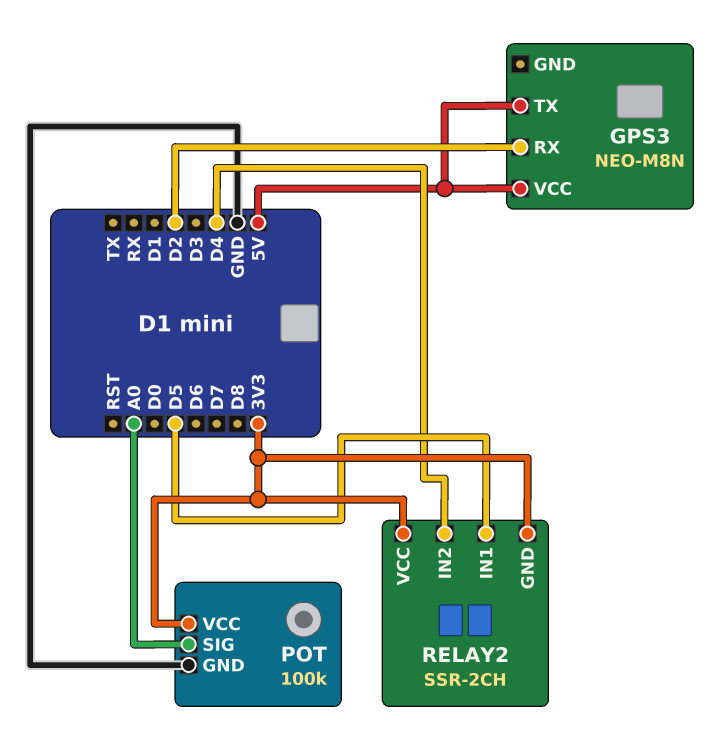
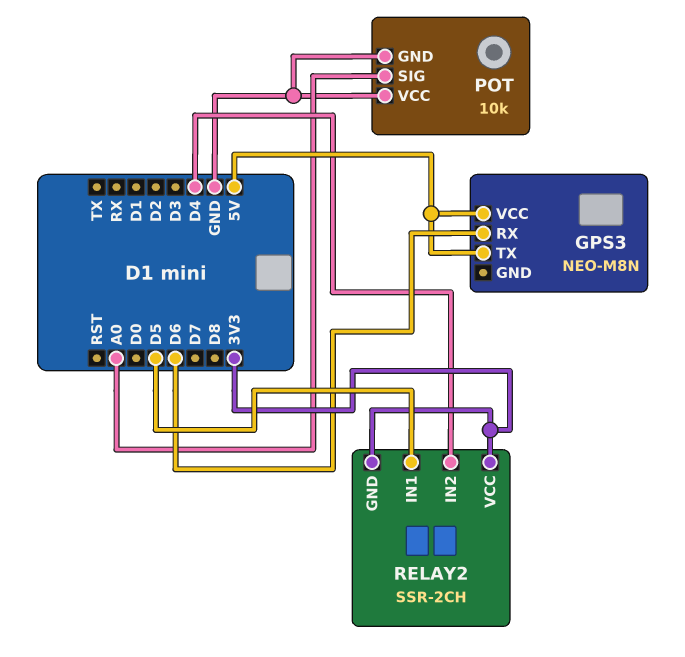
GPS3 pin RX: D2 -> D6
POT: 100k -> 10k
POT pin VCC: 3V3 -> GND

